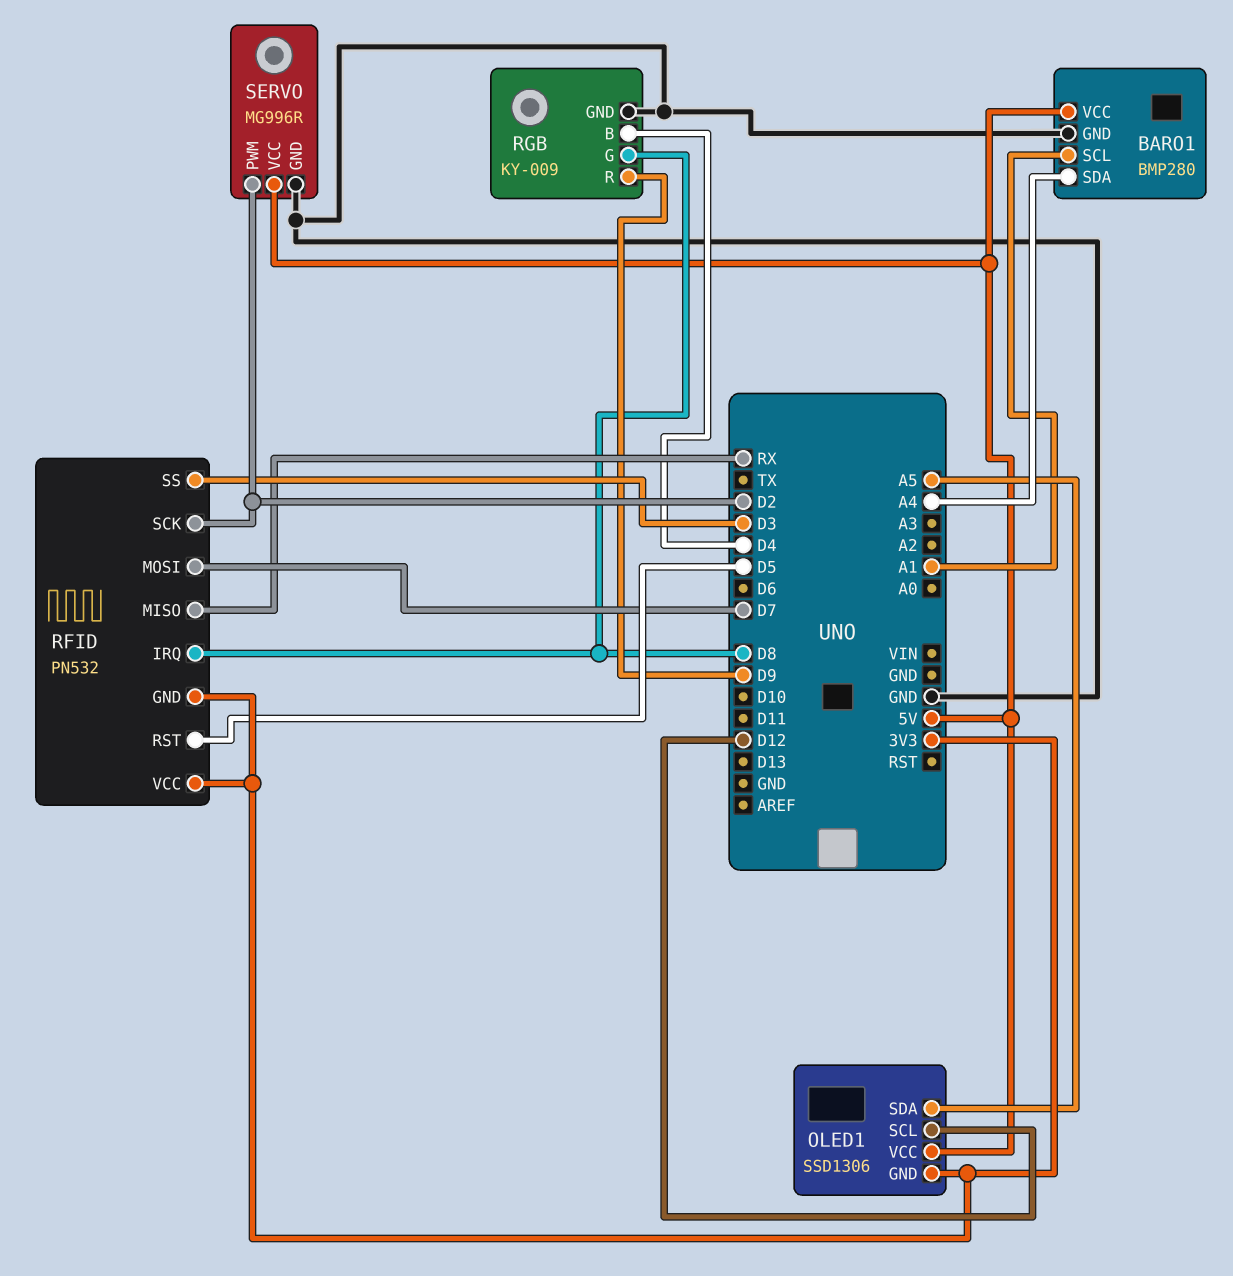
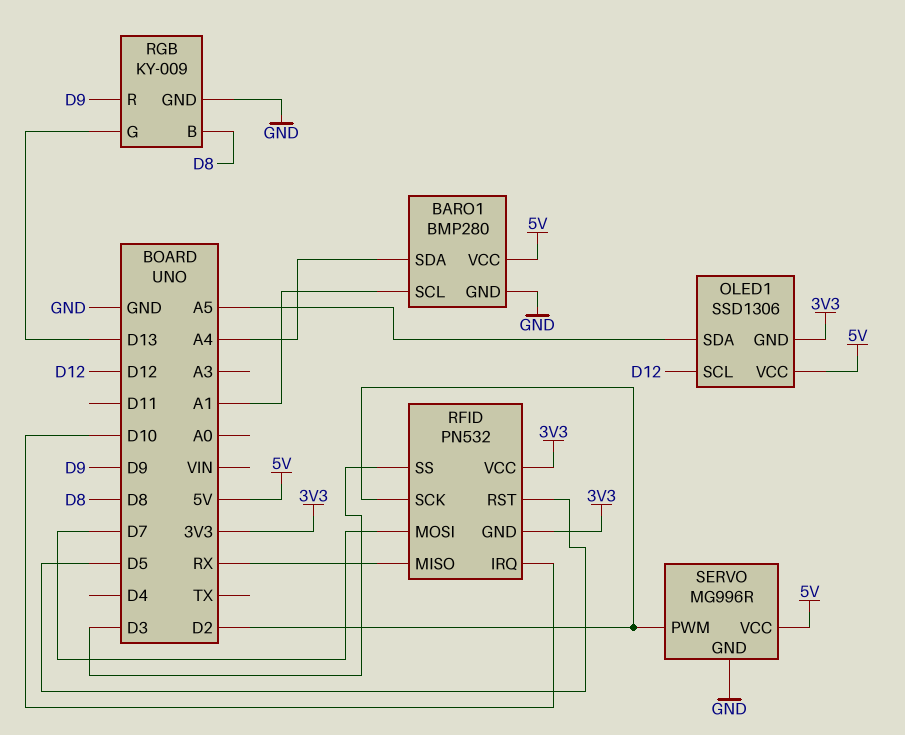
RFID pin IRQ: D8 -> D10
RGB pin B: D4 -> D8
RGB pin G: D8 -> D13

